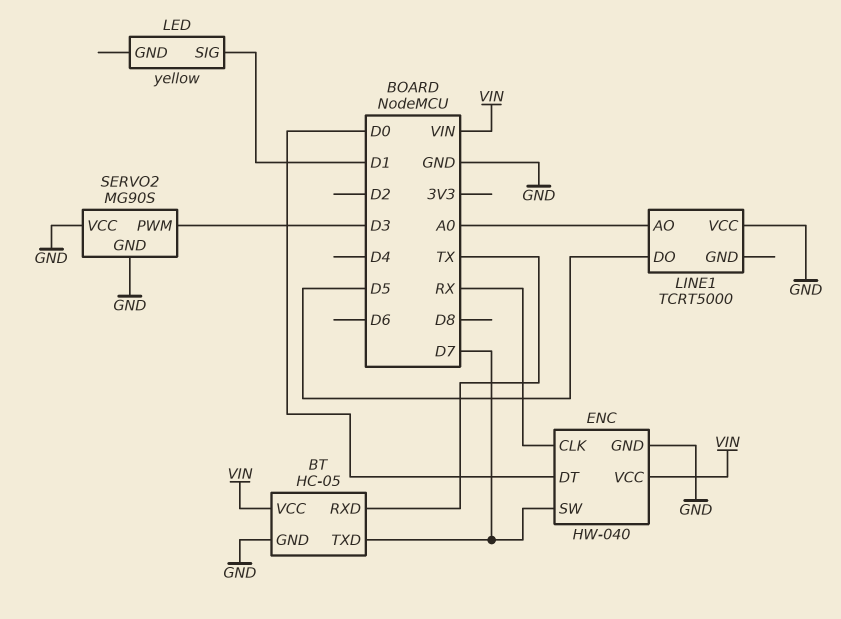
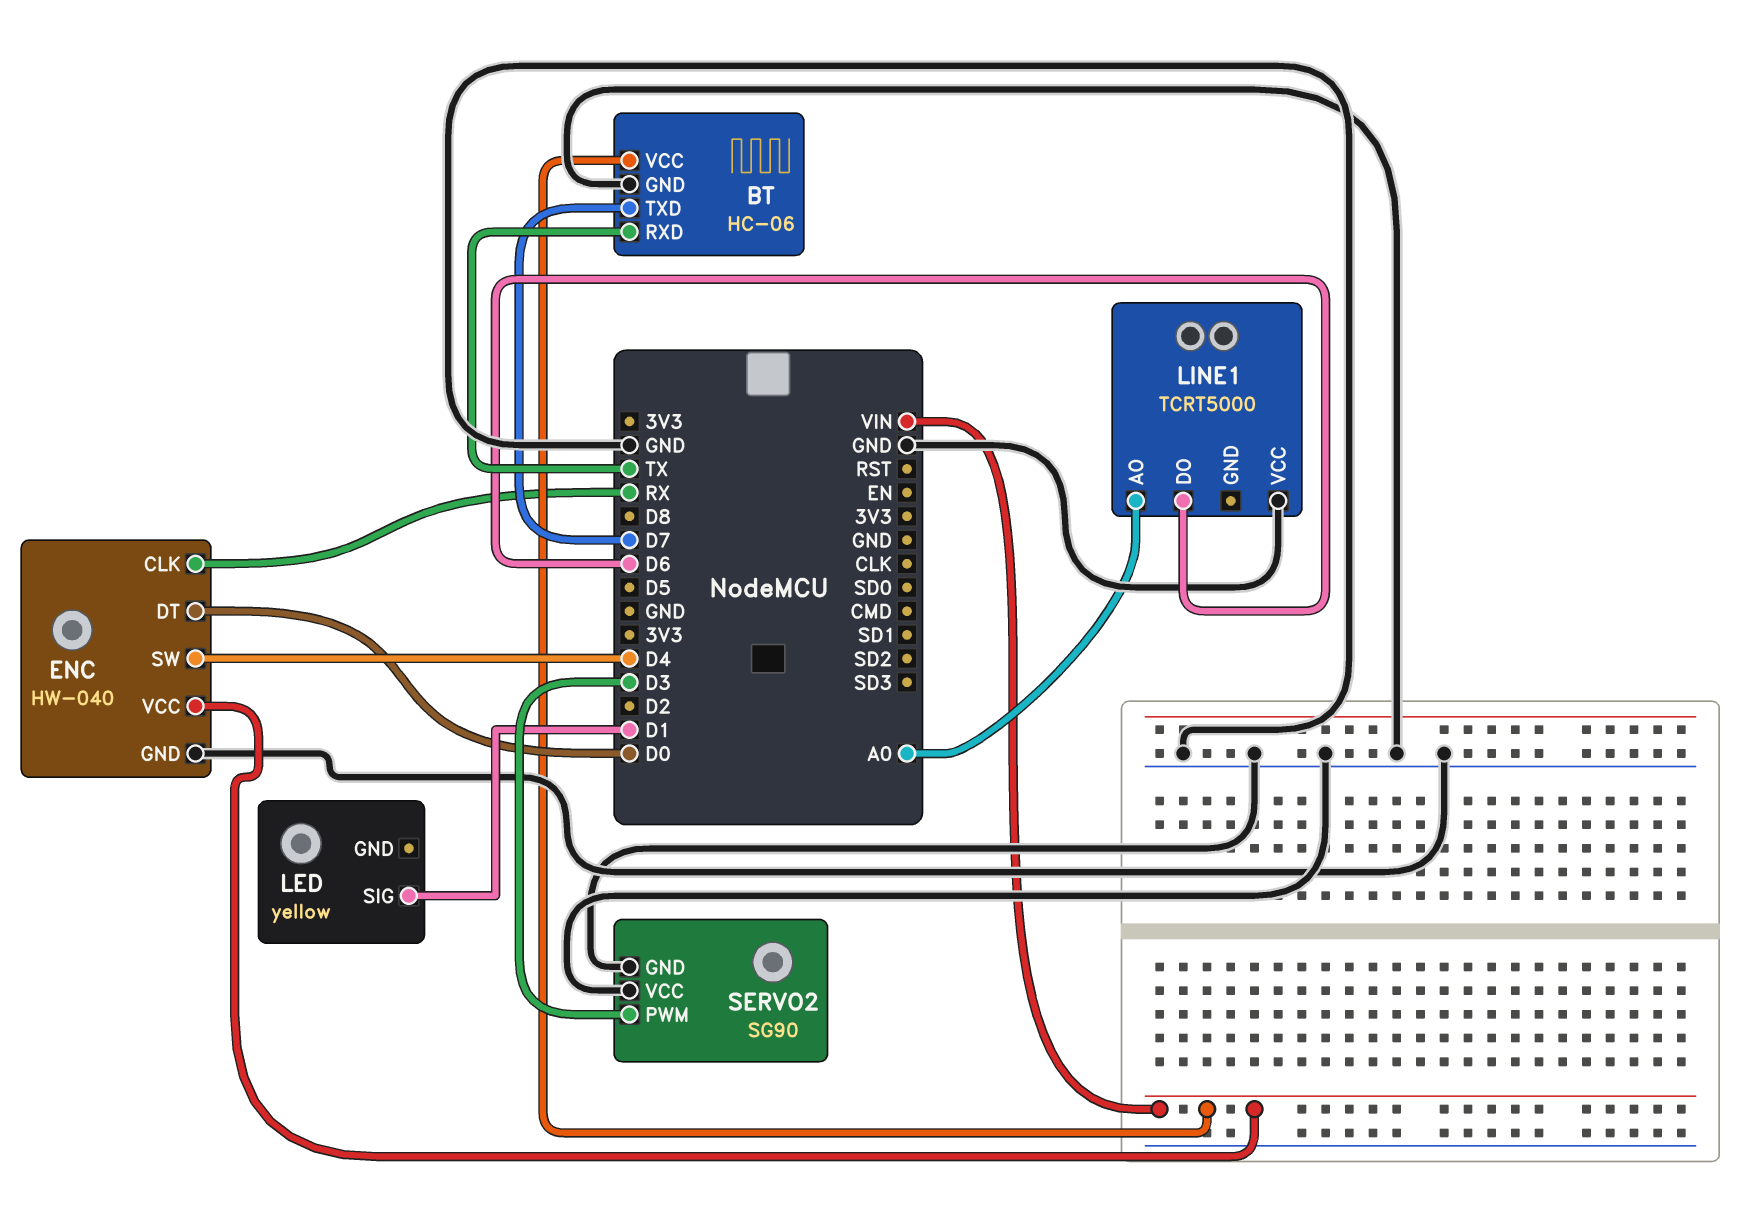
BT: HC-05 -> HC-06
ENC pin SW: D7 -> D4
LINE1 pin DO: D5 -> D6
SERVO2: MG90S -> SG90

